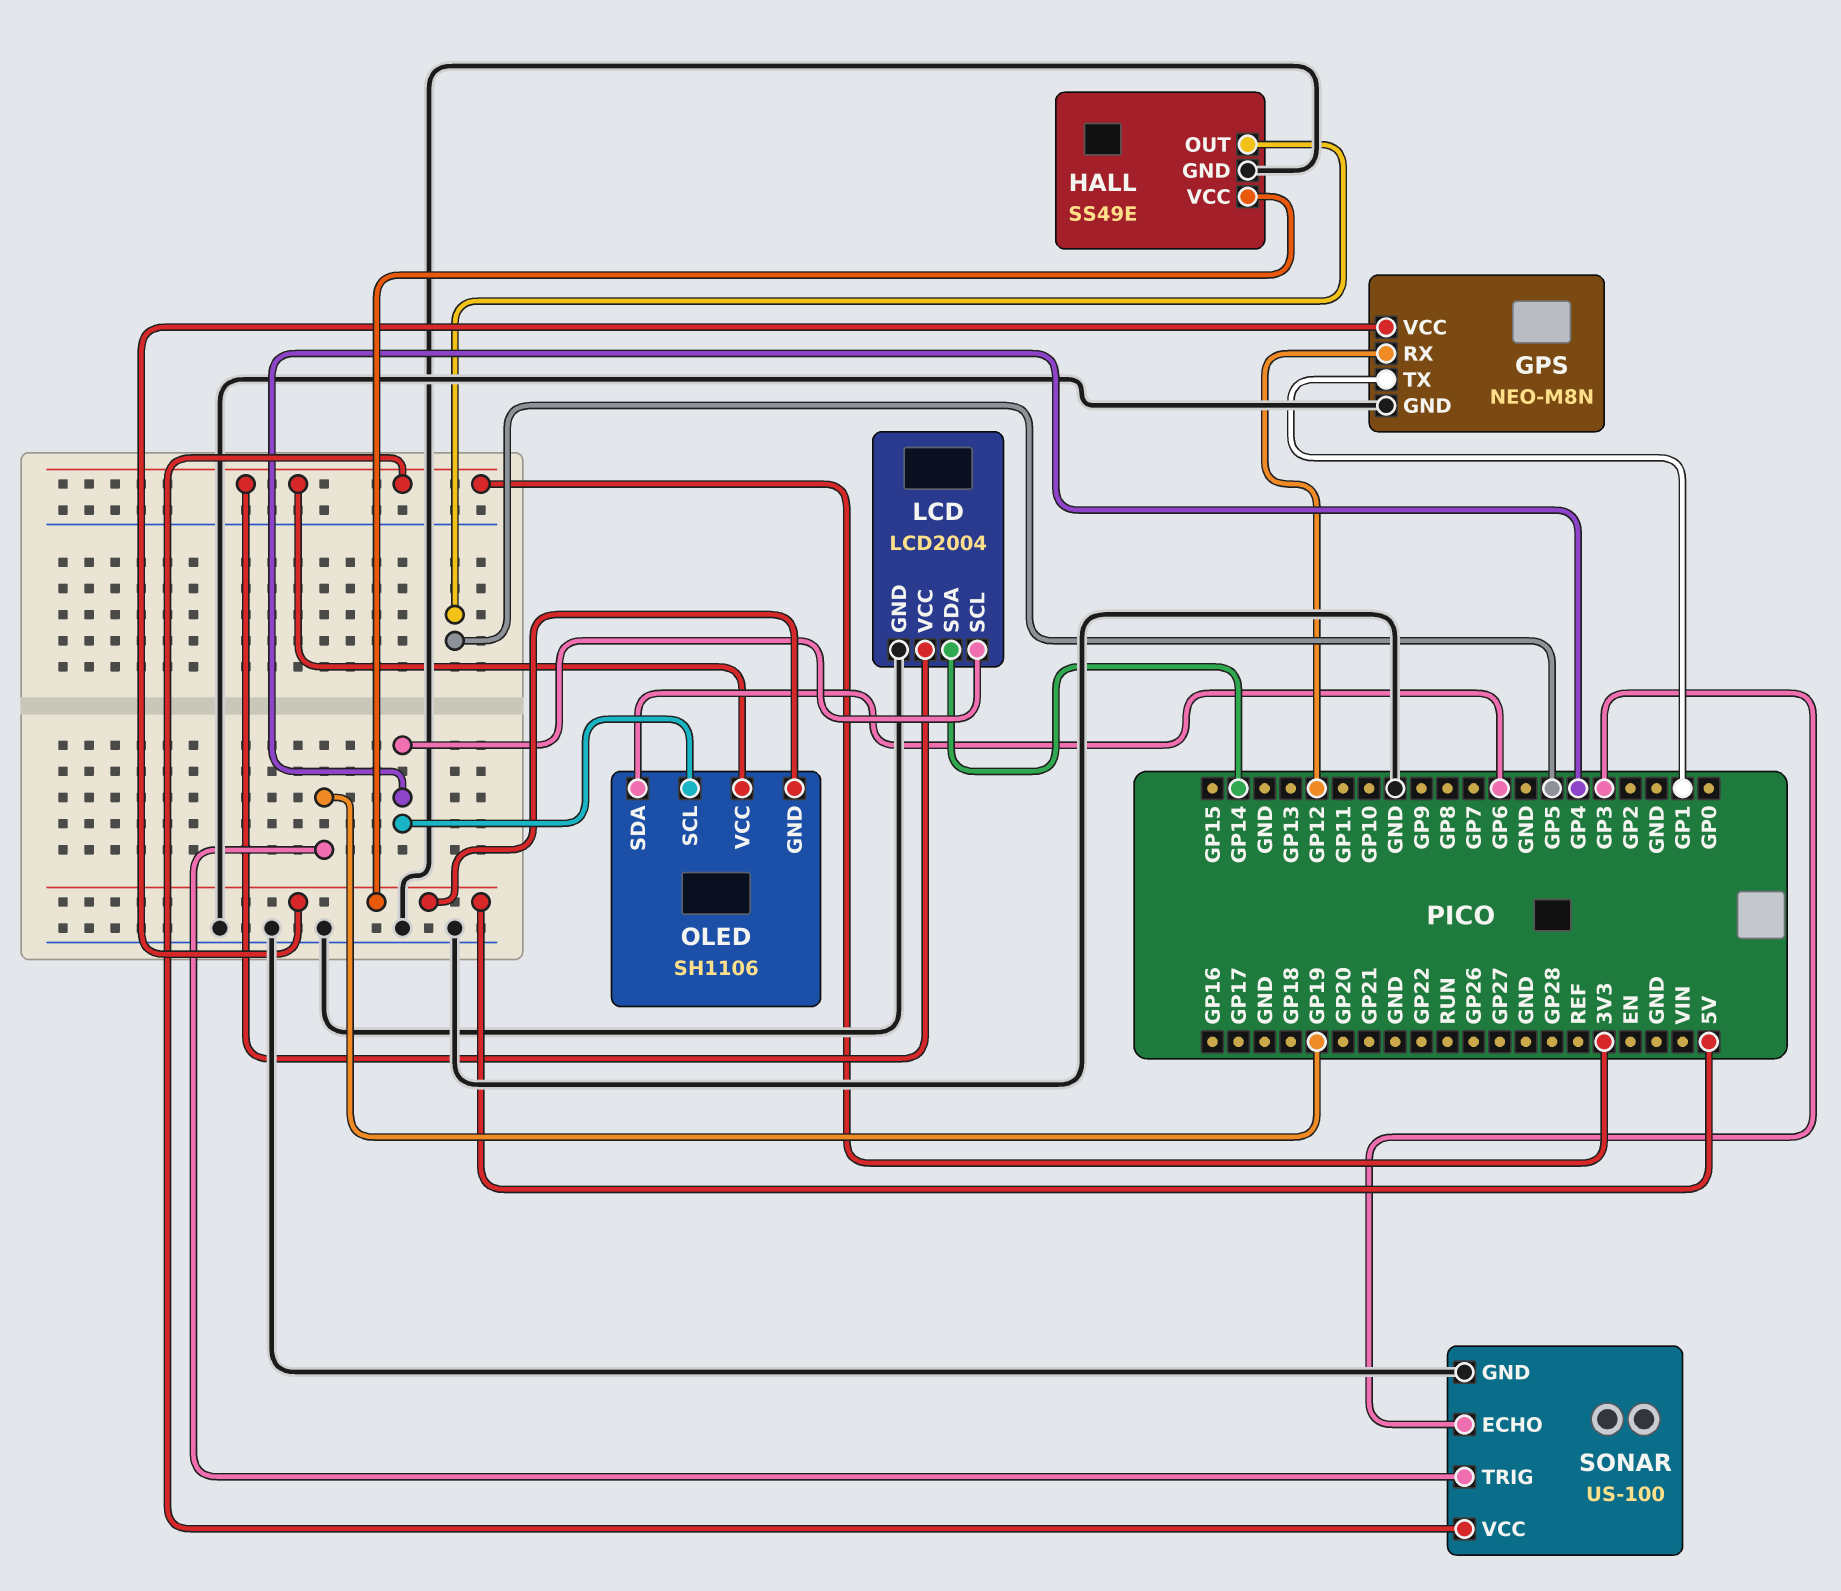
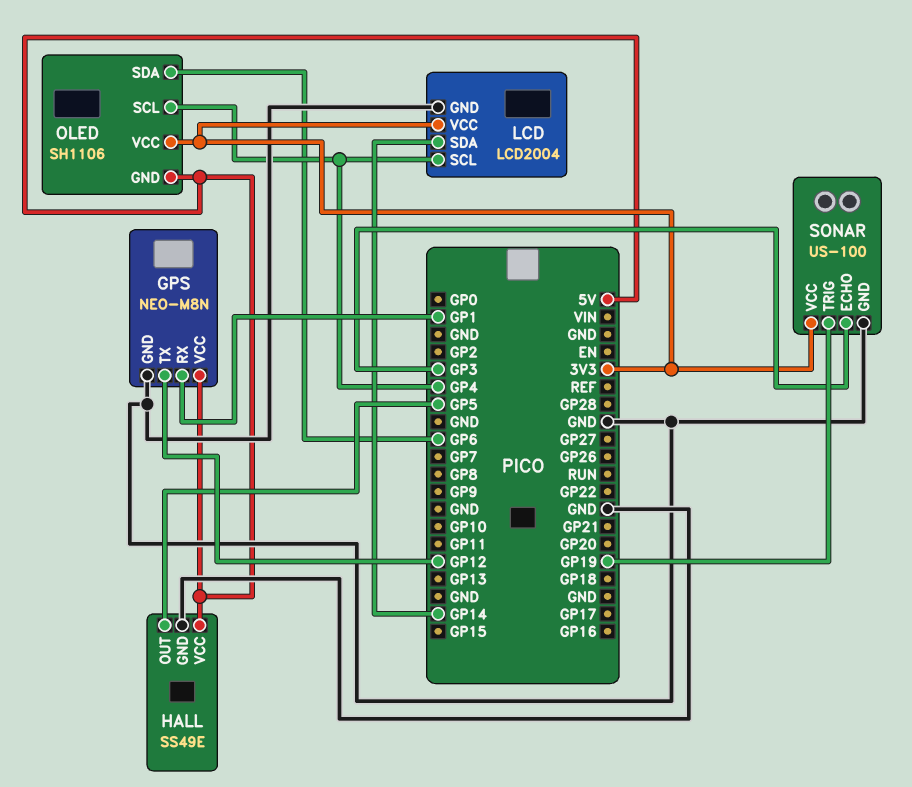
GPS pin RX: GP12 -> GP1
GPS pin TX: GP1 -> GP12

